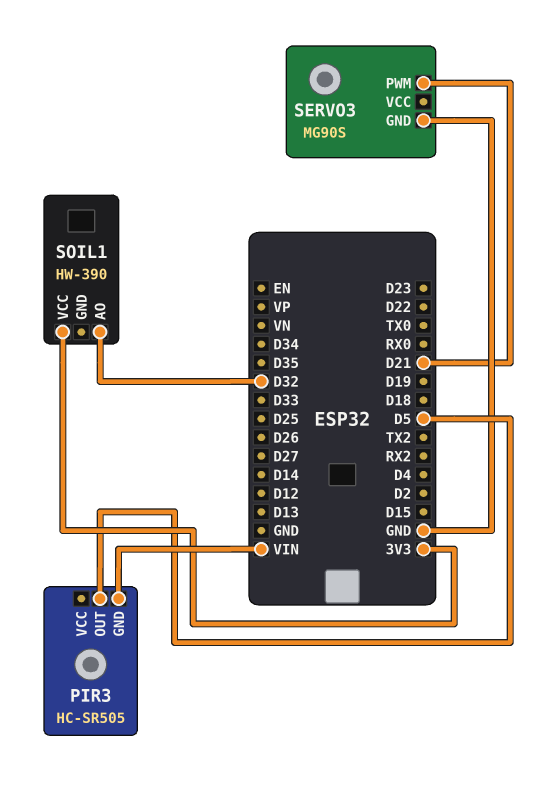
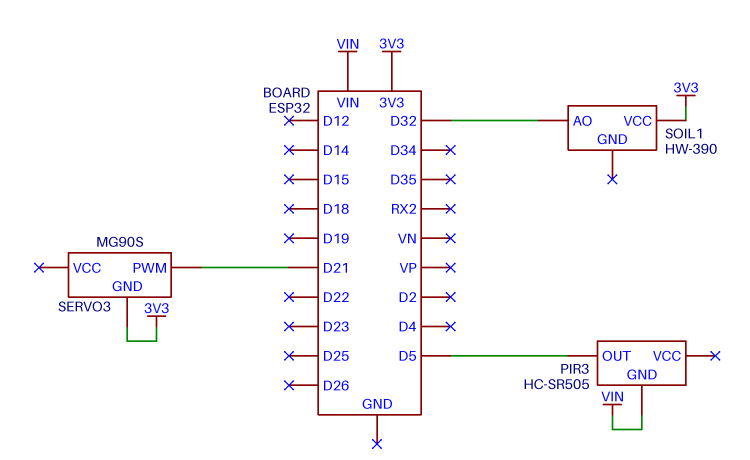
SERVO3 pin GND: GND -> 3V3

